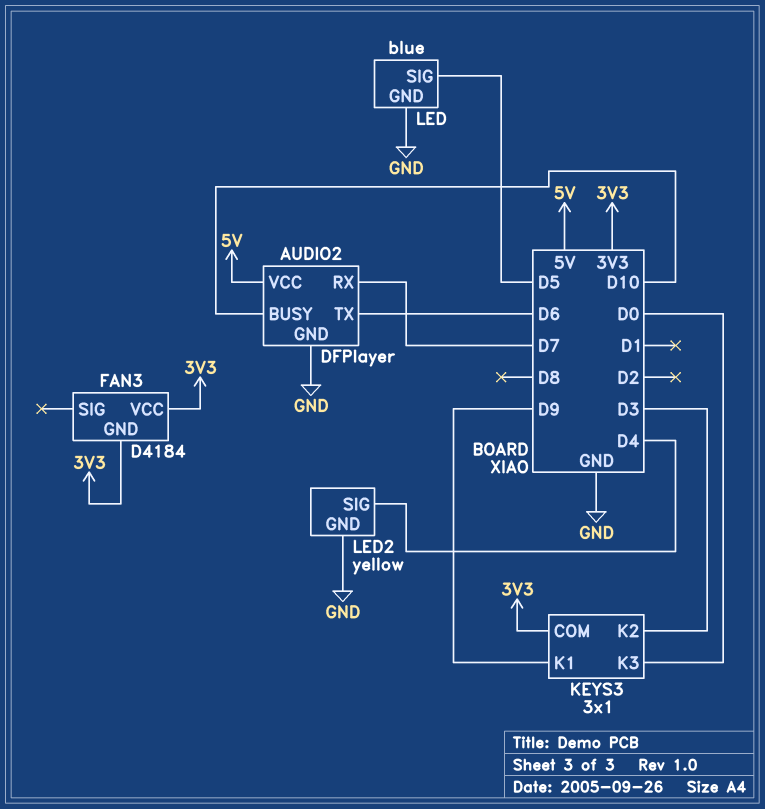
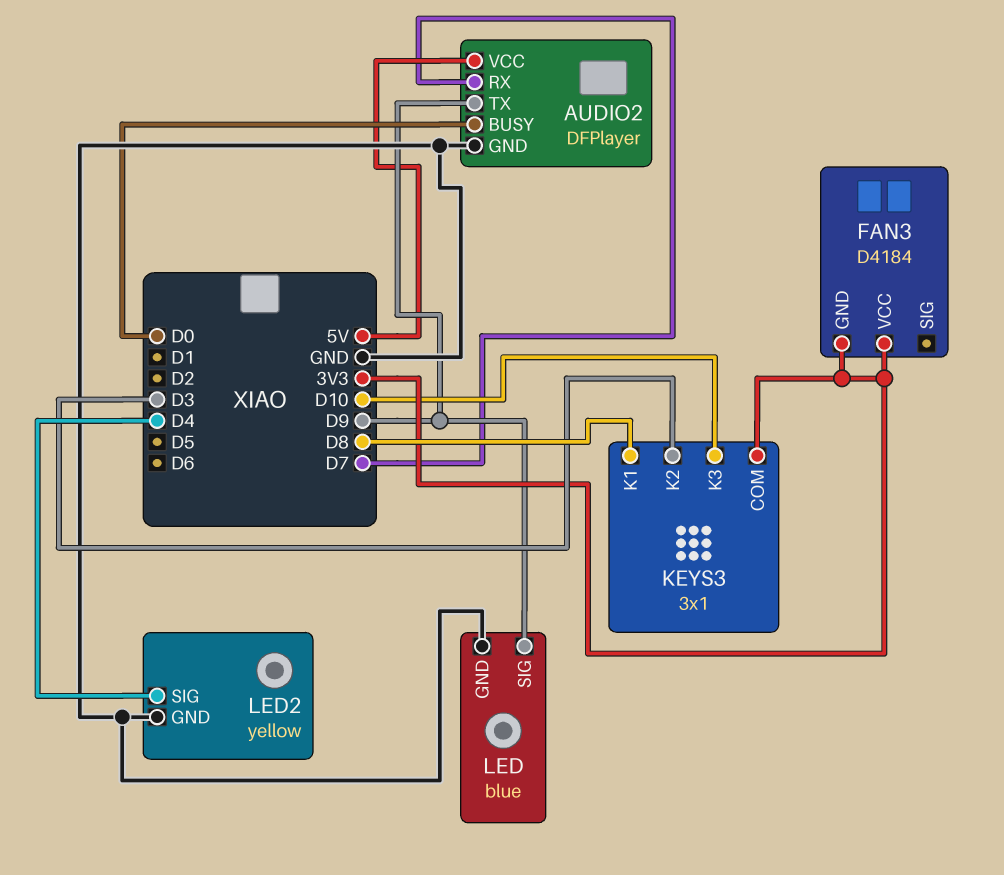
AUDIO2 pin BUSY: D10 -> D0
AUDIO2 pin TX: D6 -> D9
KEYS3 pin K1: D9 -> D8
KEYS3 pin K3: D0 -> D10
LED pin SIG: D5 -> D9

